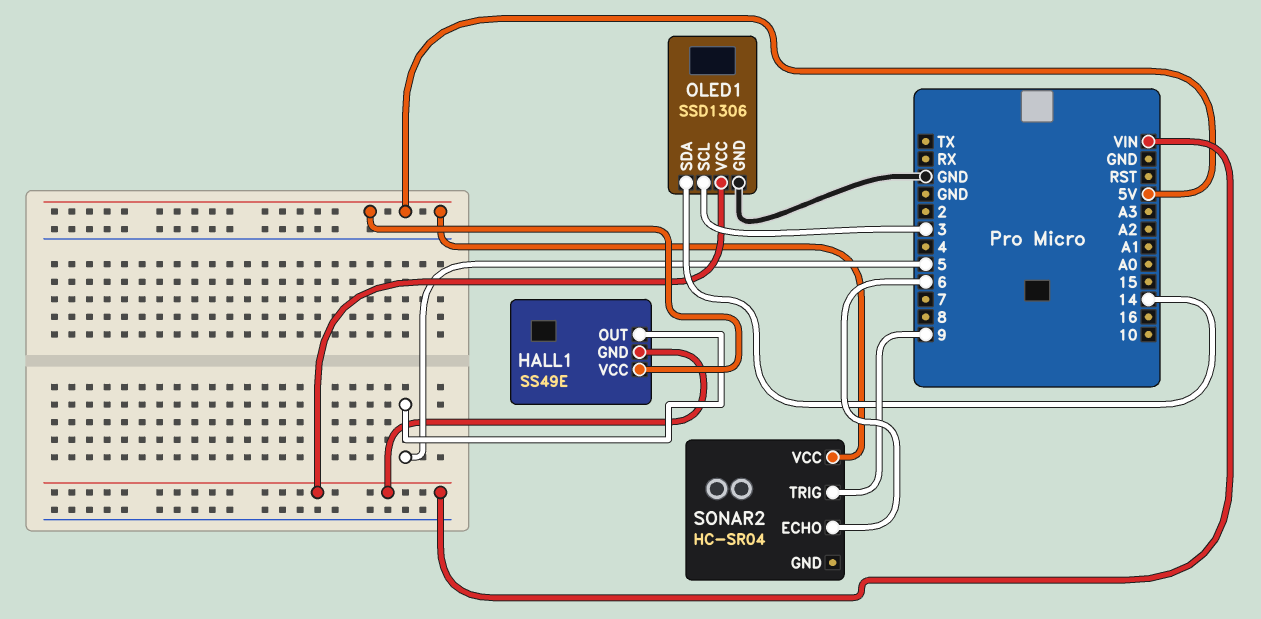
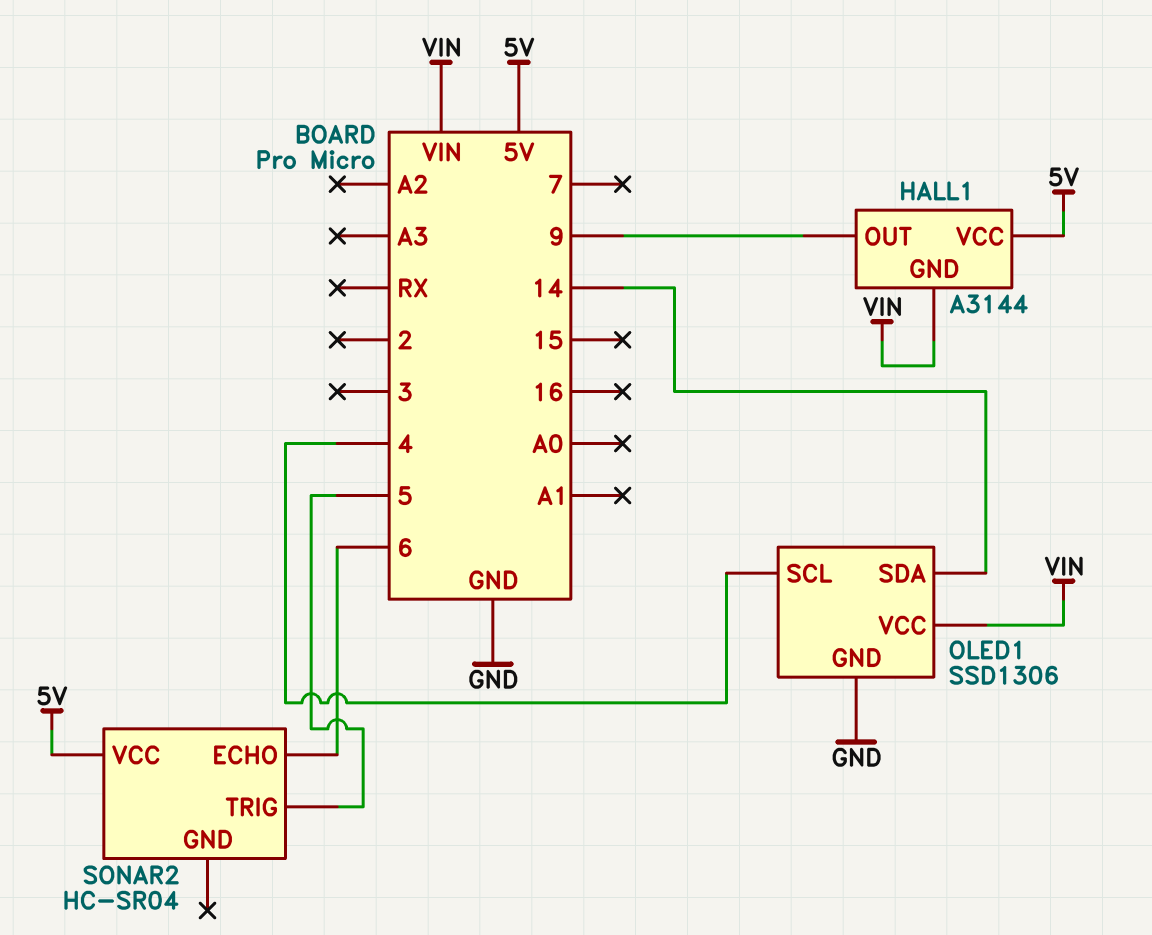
HALL1: SS49E -> A3144
HALL1 pin OUT: 5 -> 9
OLED1 pin SCL: 3 -> 4
SONAR2 pin TRIG: 9 -> 5

